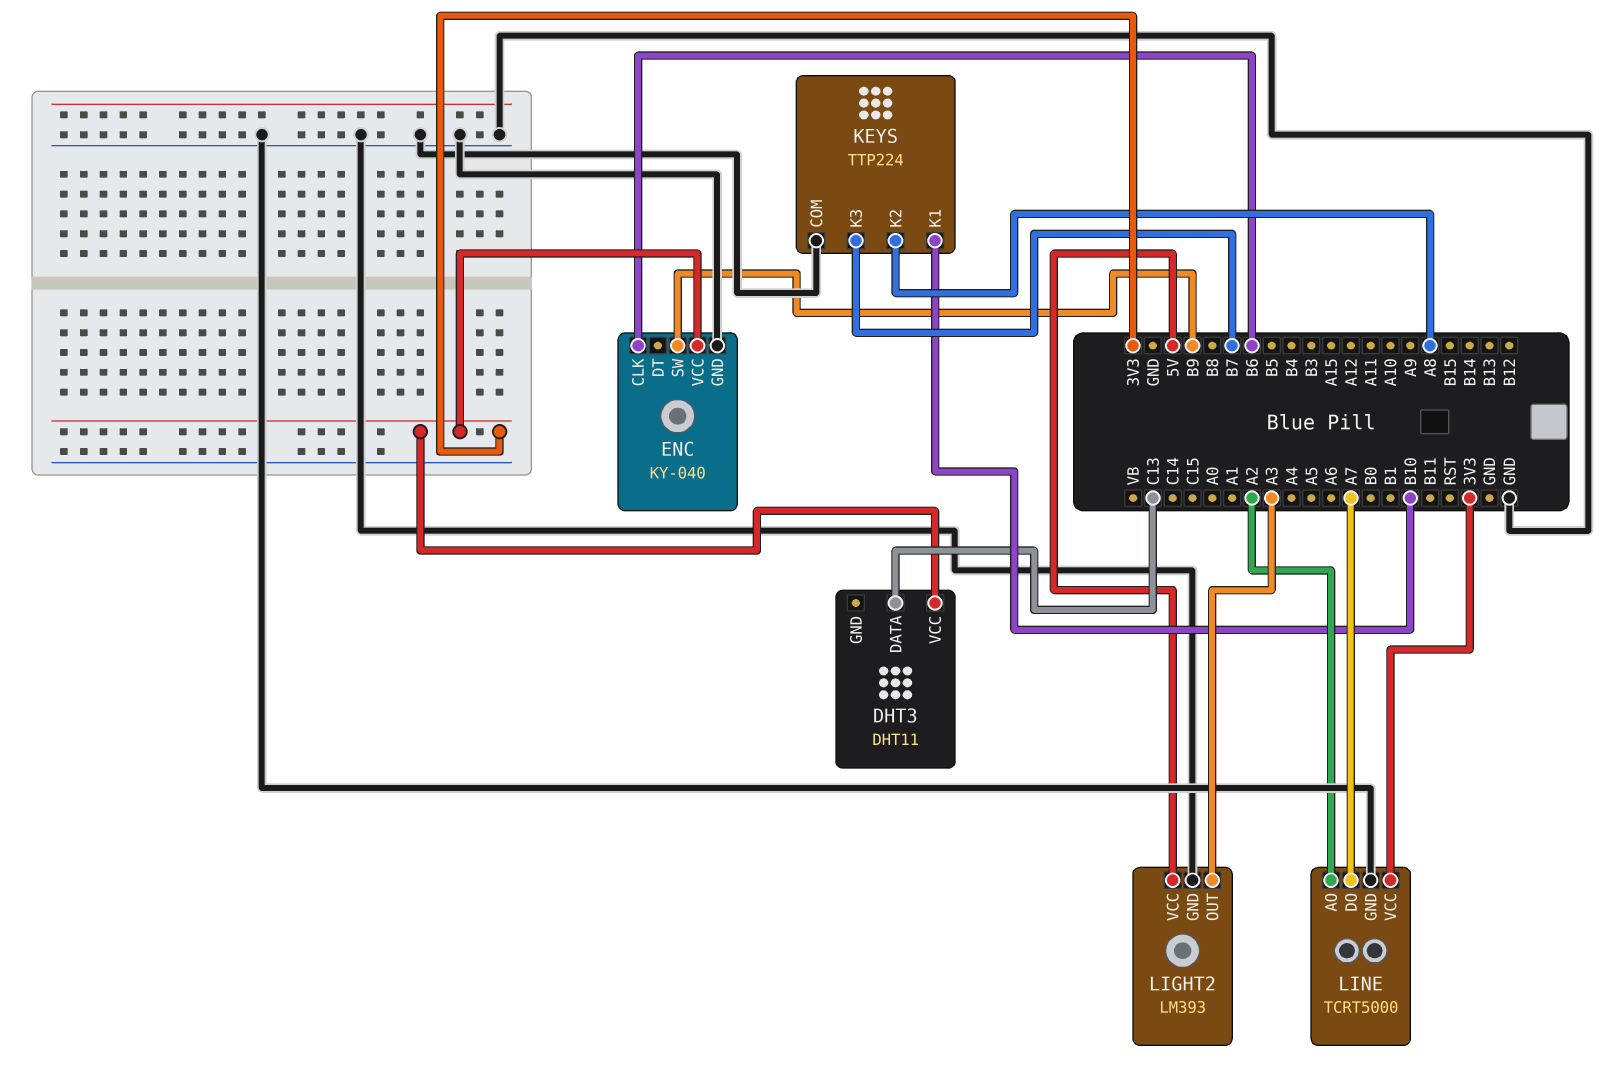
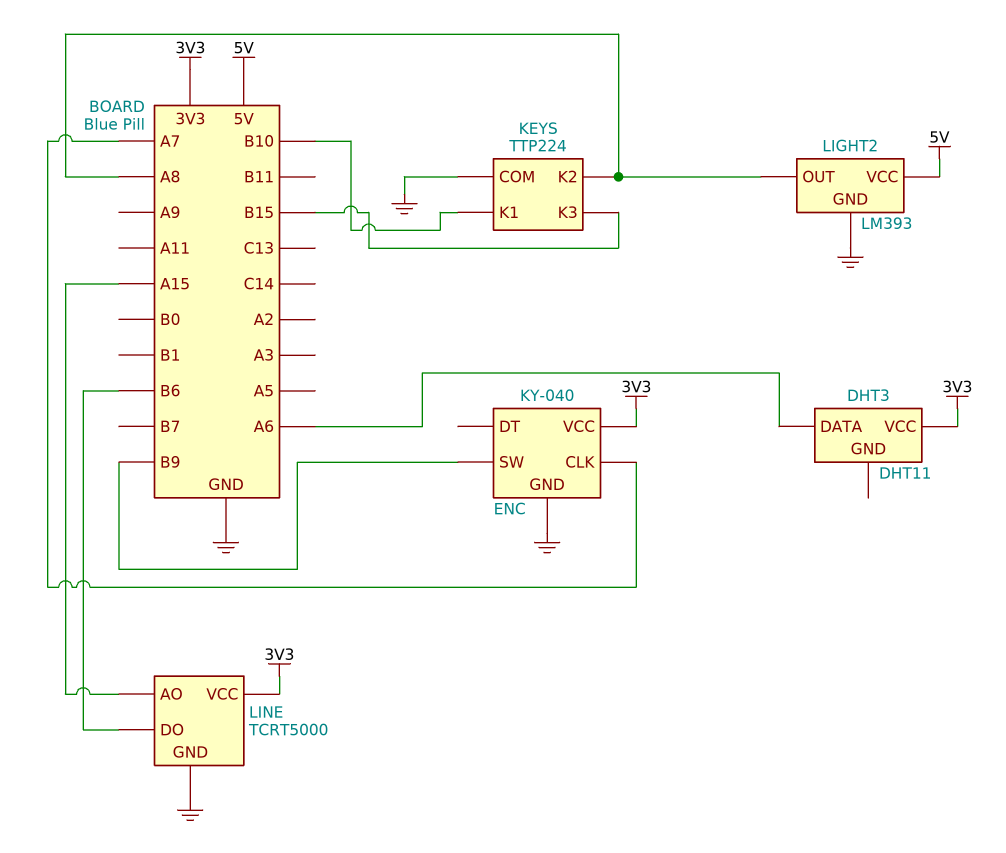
DHT3 pin DATA: C13 -> A6
ENC pin CLK: B6 -> A7
KEYS pin K3: B7 -> B15
LIGHT2 pin OUT: A3 -> A8
LINE pin AO: A2 -> A15
LINE pin DO: A7 -> B6

